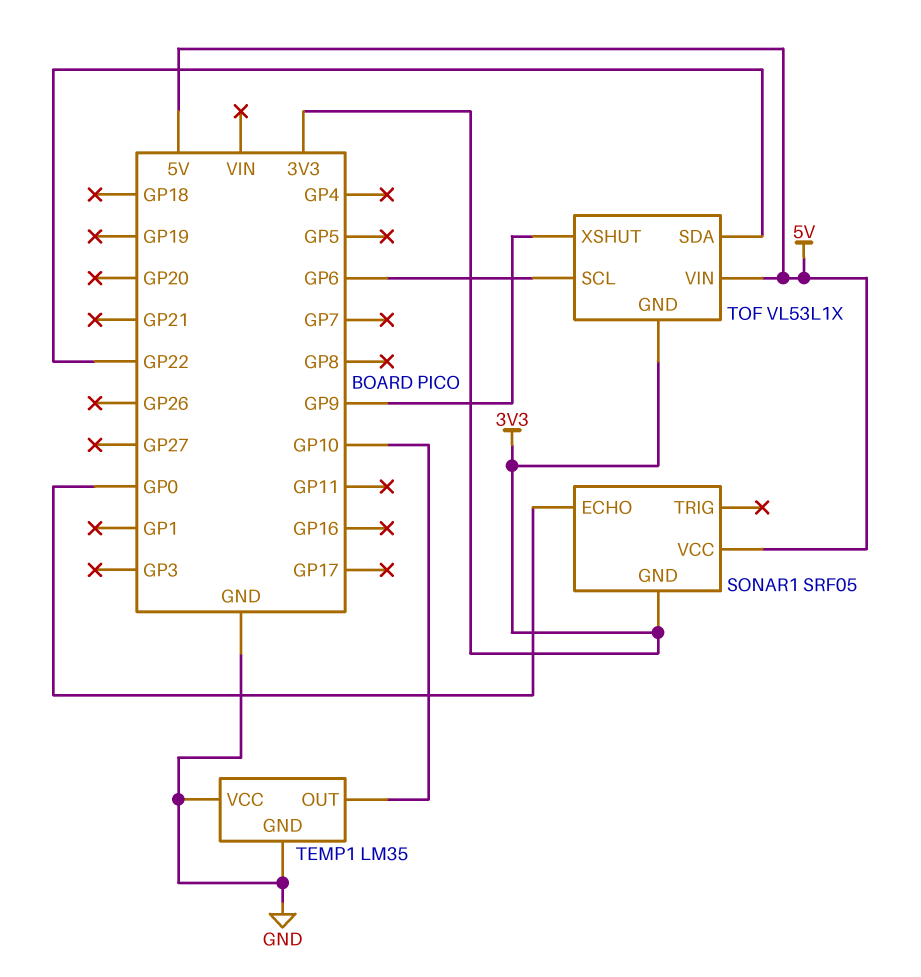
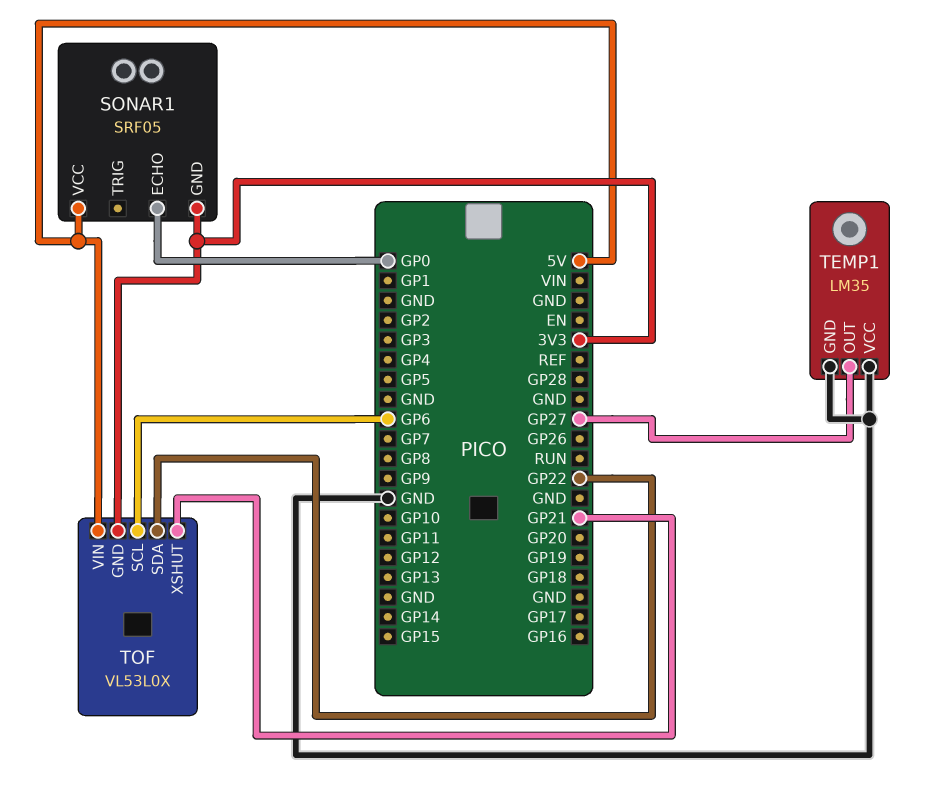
TEMP1 pin OUT: GP10 -> GP27
TOF: VL53L1X -> VL53L0X
TOF pin XSHUT: GP9 -> GP21

